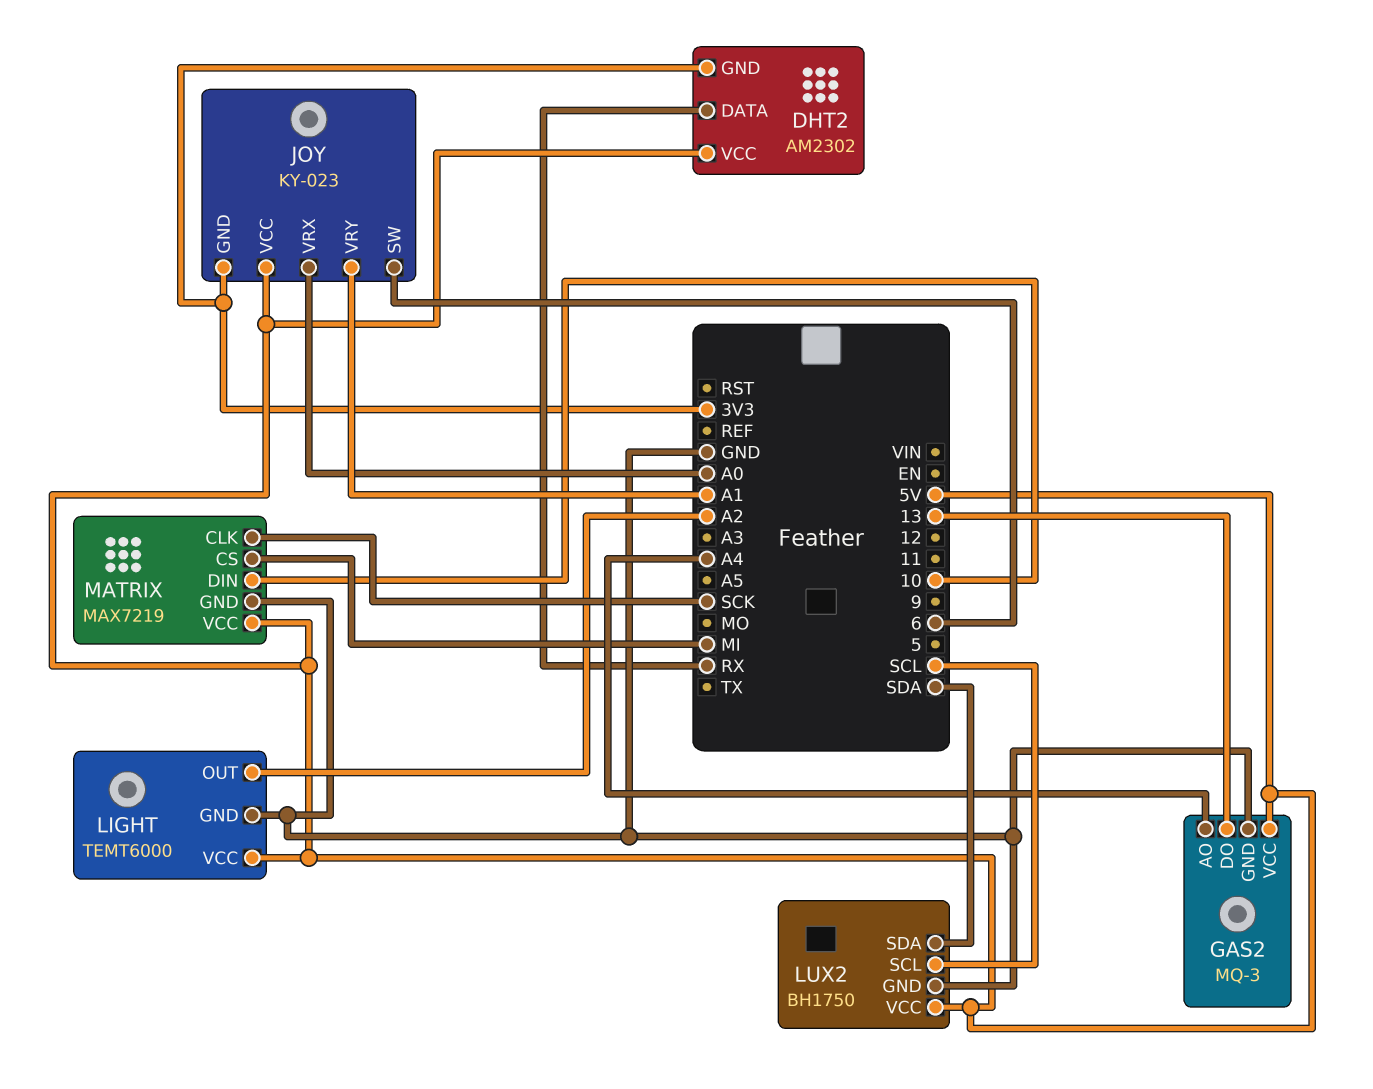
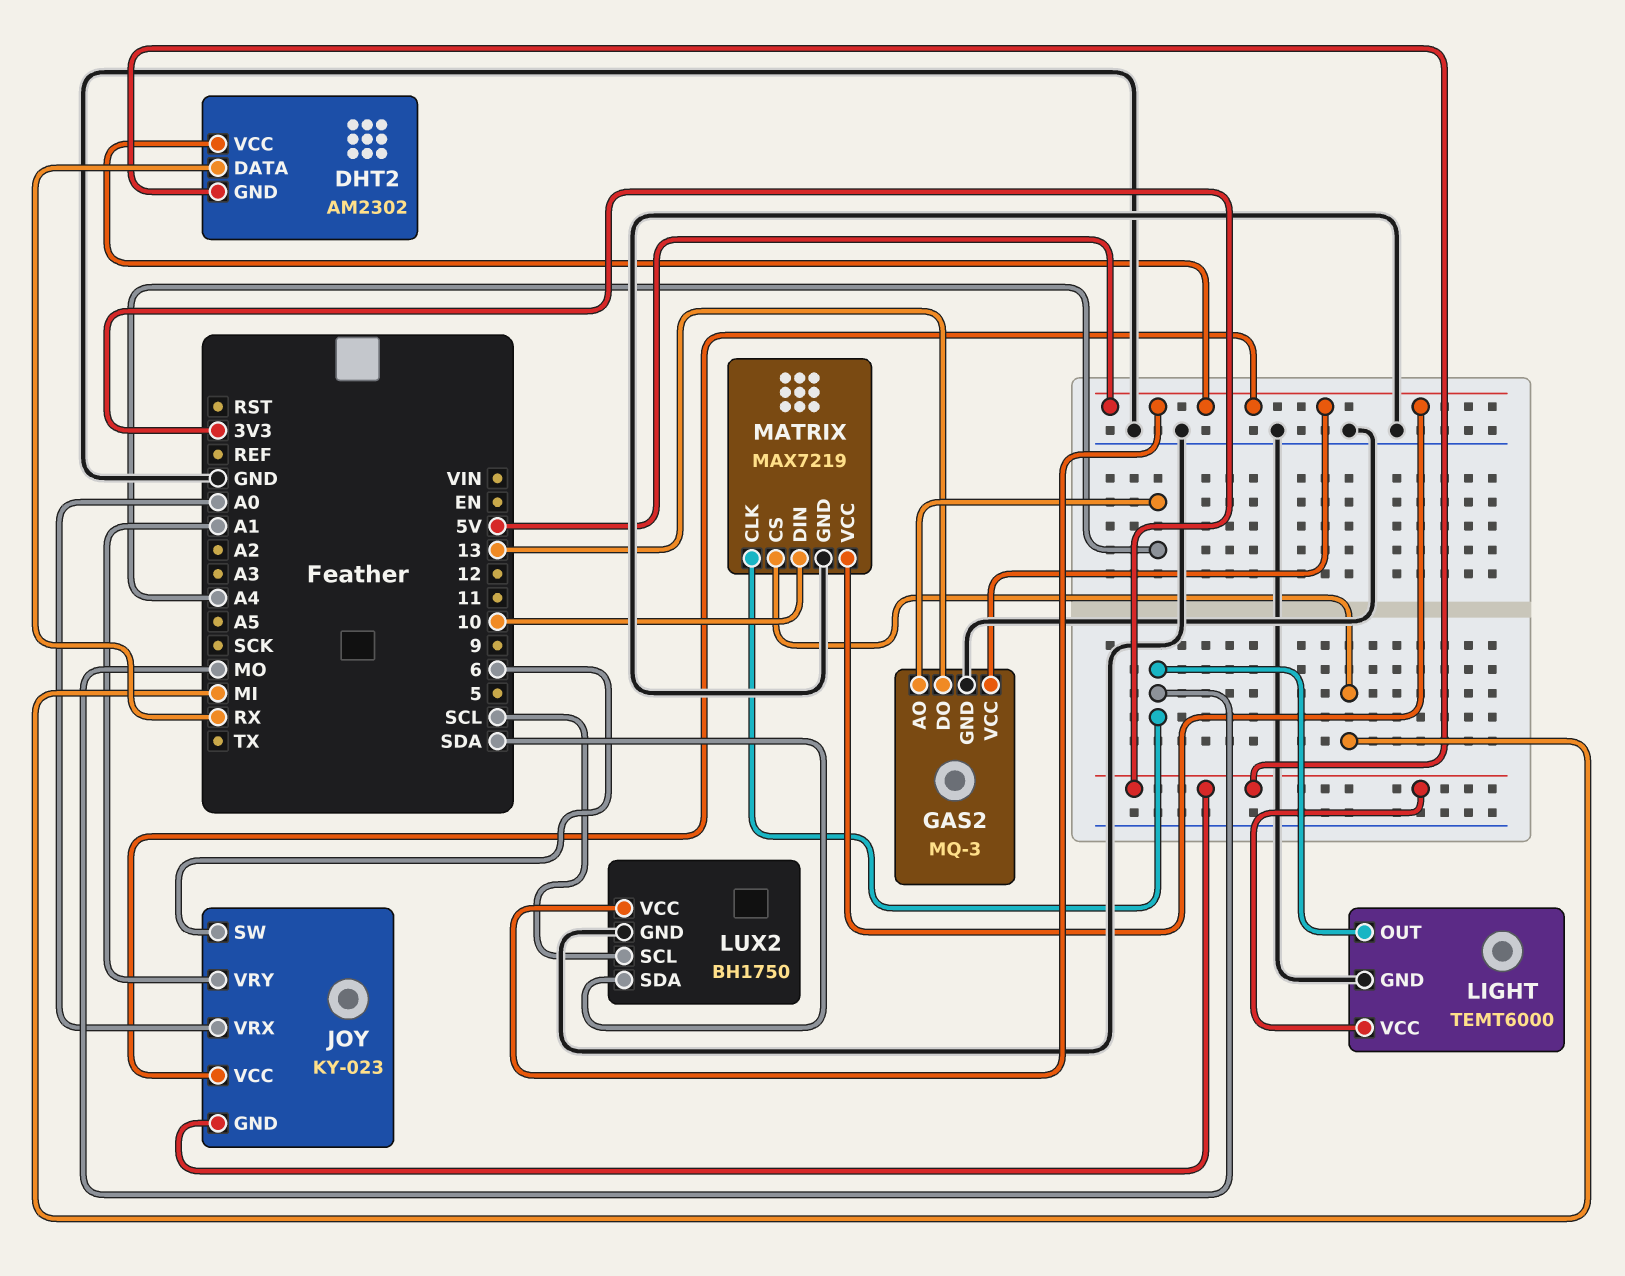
LIGHT pin OUT: A2 -> MO
LIGHT pin VCC: 5V -> 3V3
MATRIX pin CLK: SCK -> MO

